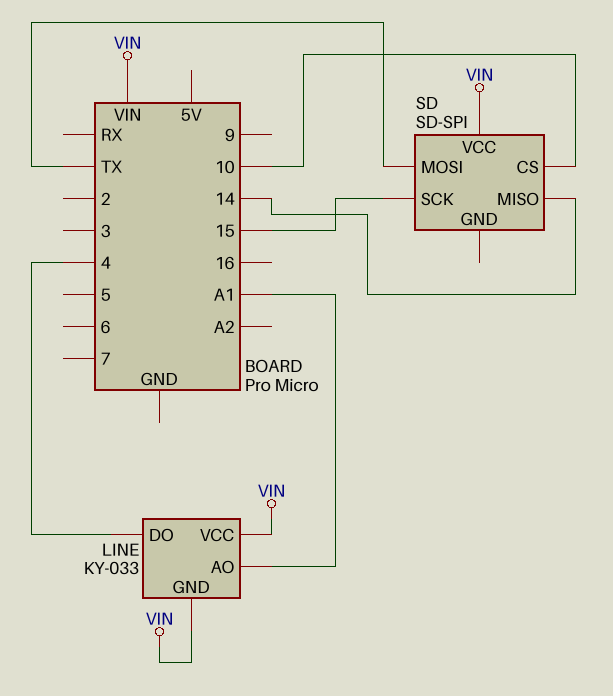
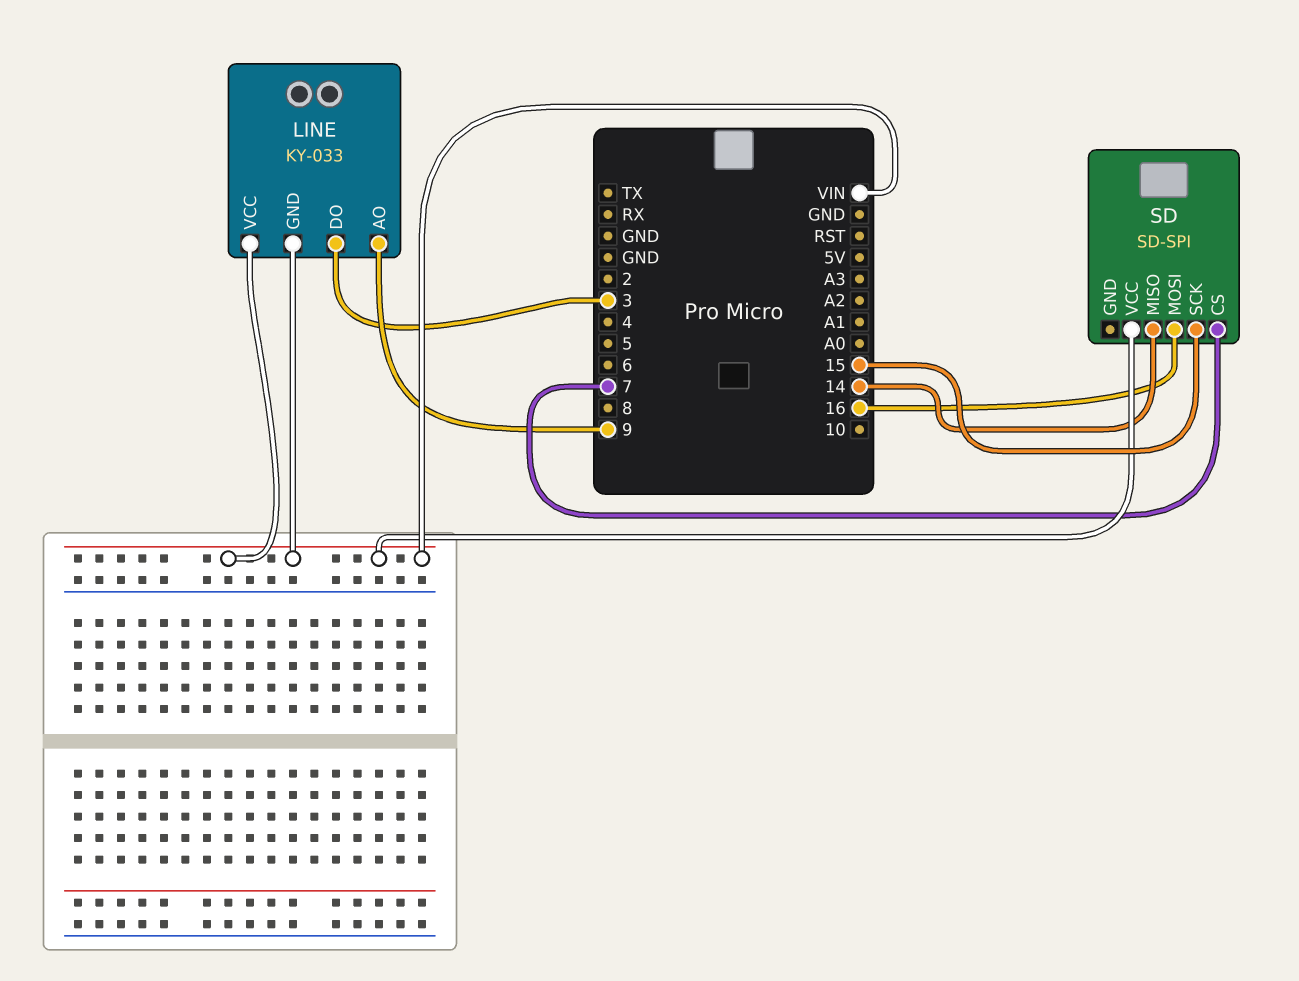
LINE pin AO: A1 -> 9
LINE pin DO: 4 -> 3
SD pin CS: 10 -> 7
SD pin MOSI: TX -> 16

